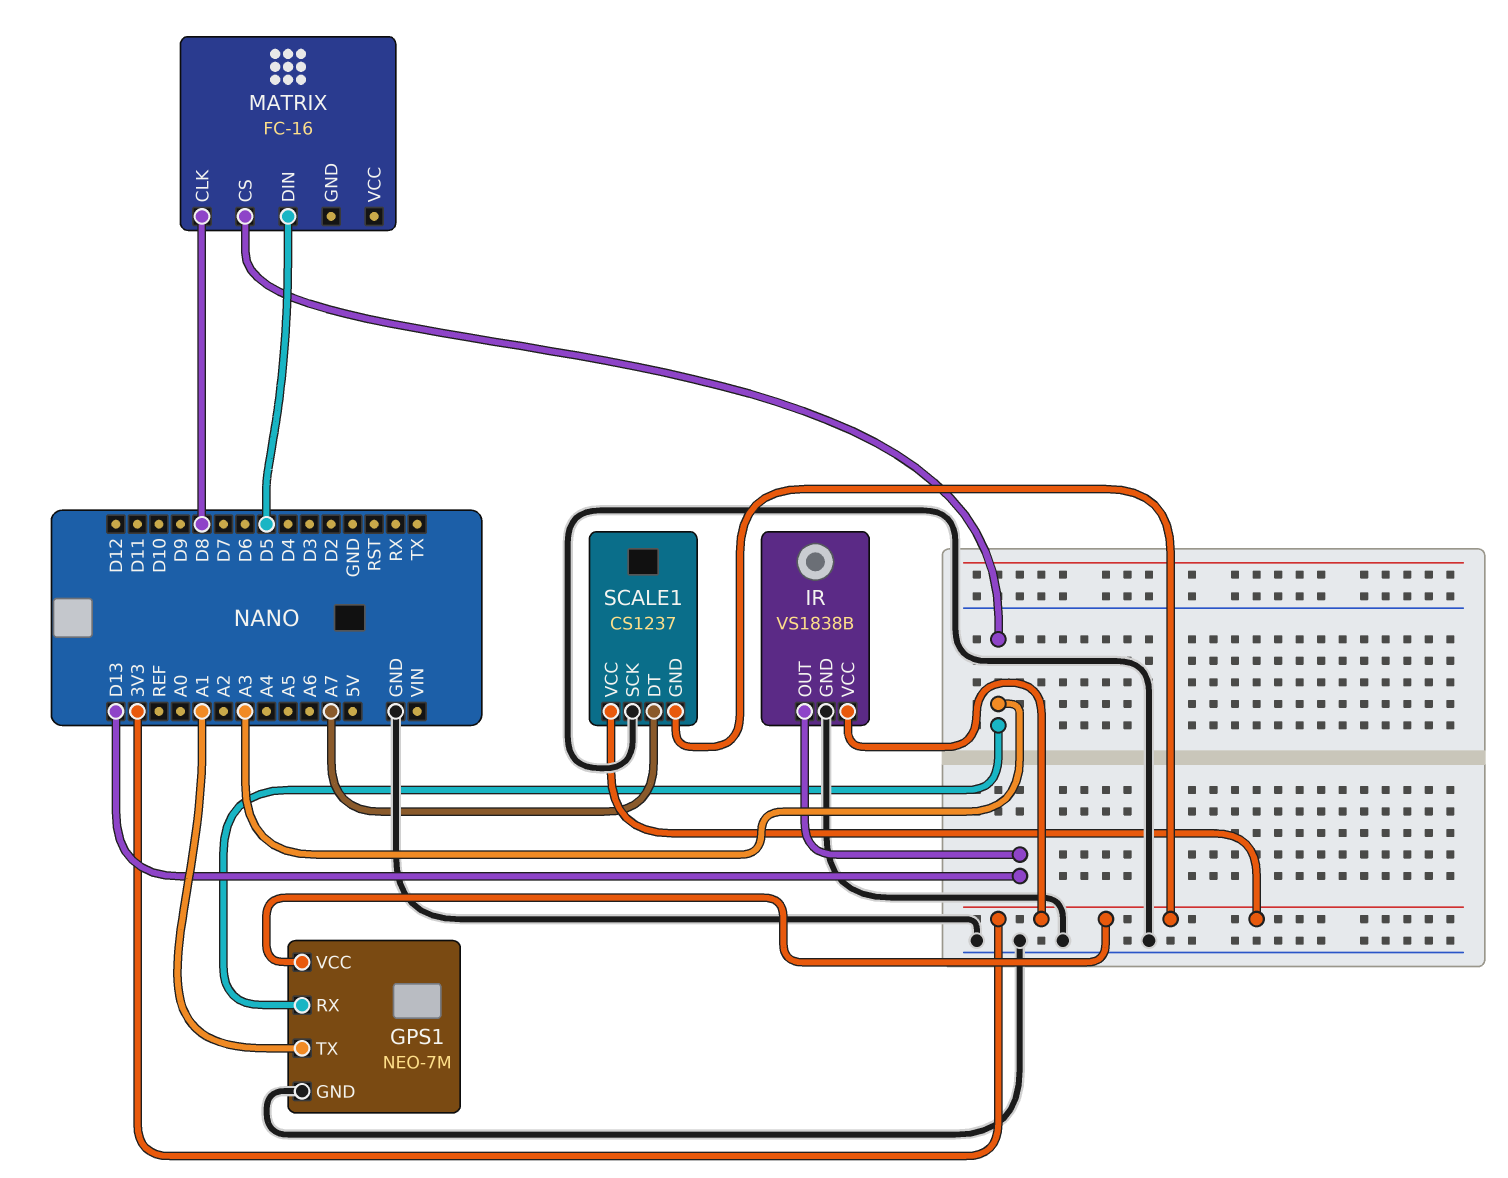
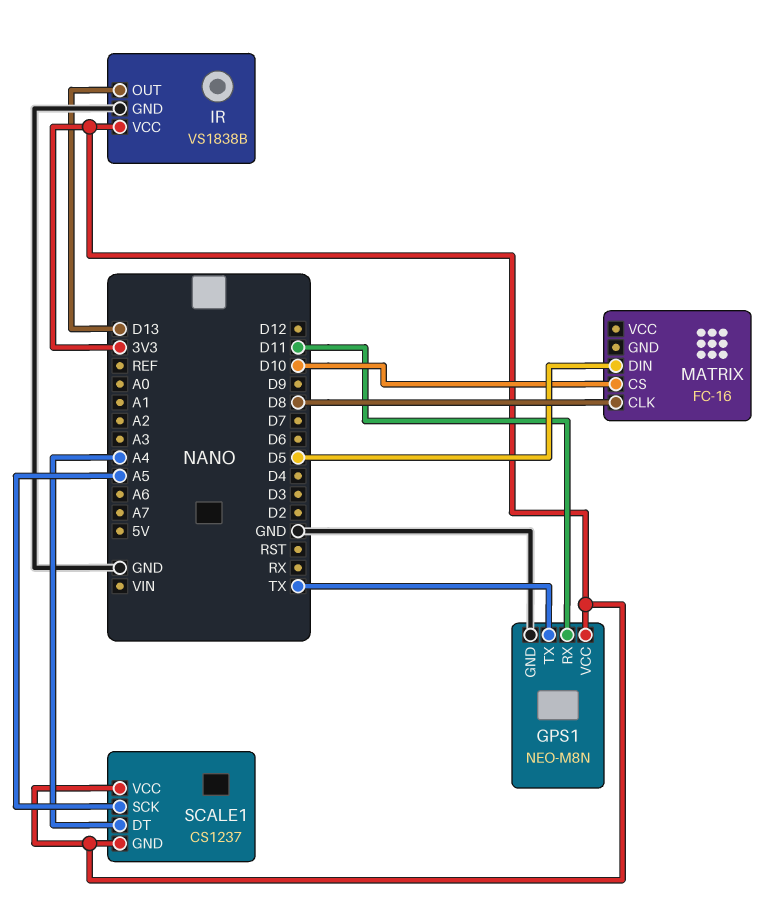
GPS1: NEO-7M -> NEO-M8N
GPS1 pin RX: A3 -> D11
GPS1 pin TX: A1 -> TX
MATRIX pin CS: A3 -> D10
SCALE1 pin DT: A7 -> A4
SCALE1 pin SCK: GND -> A5

